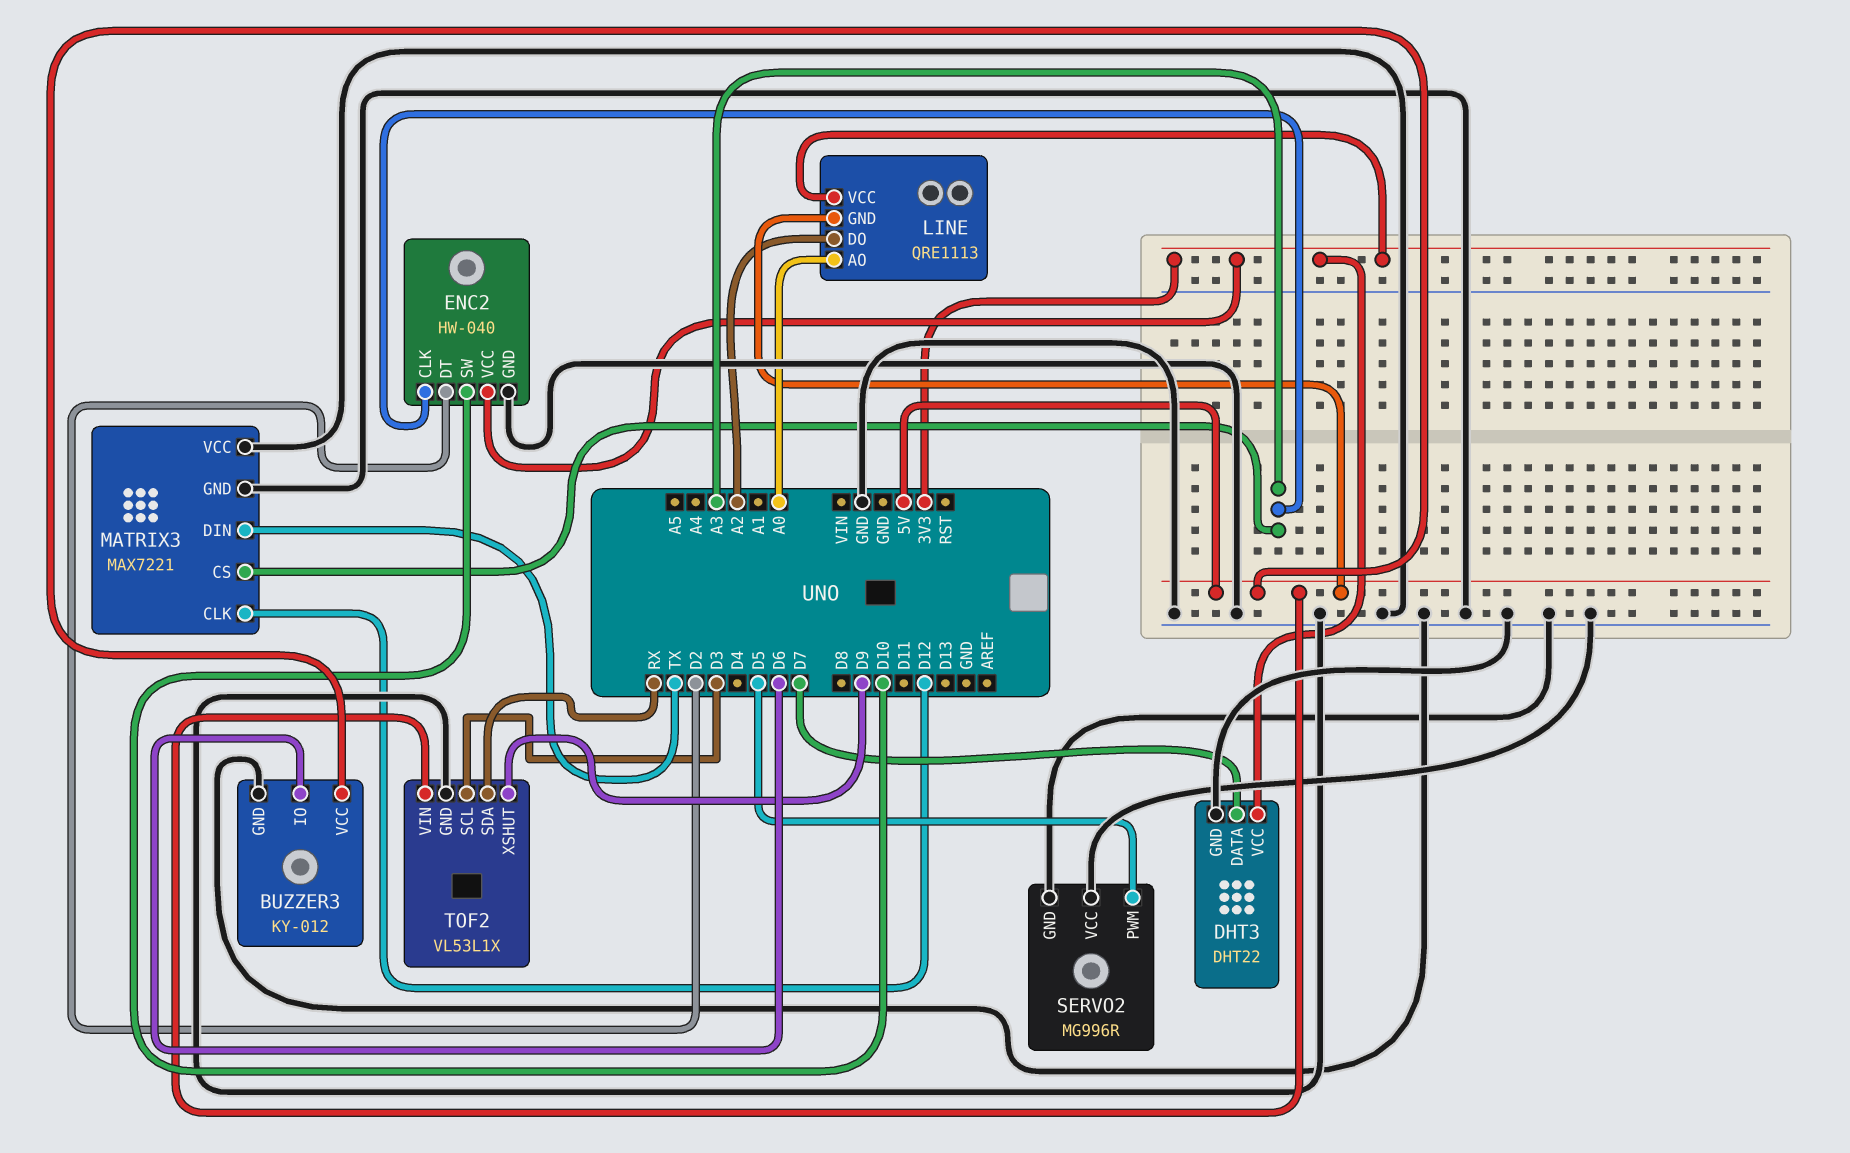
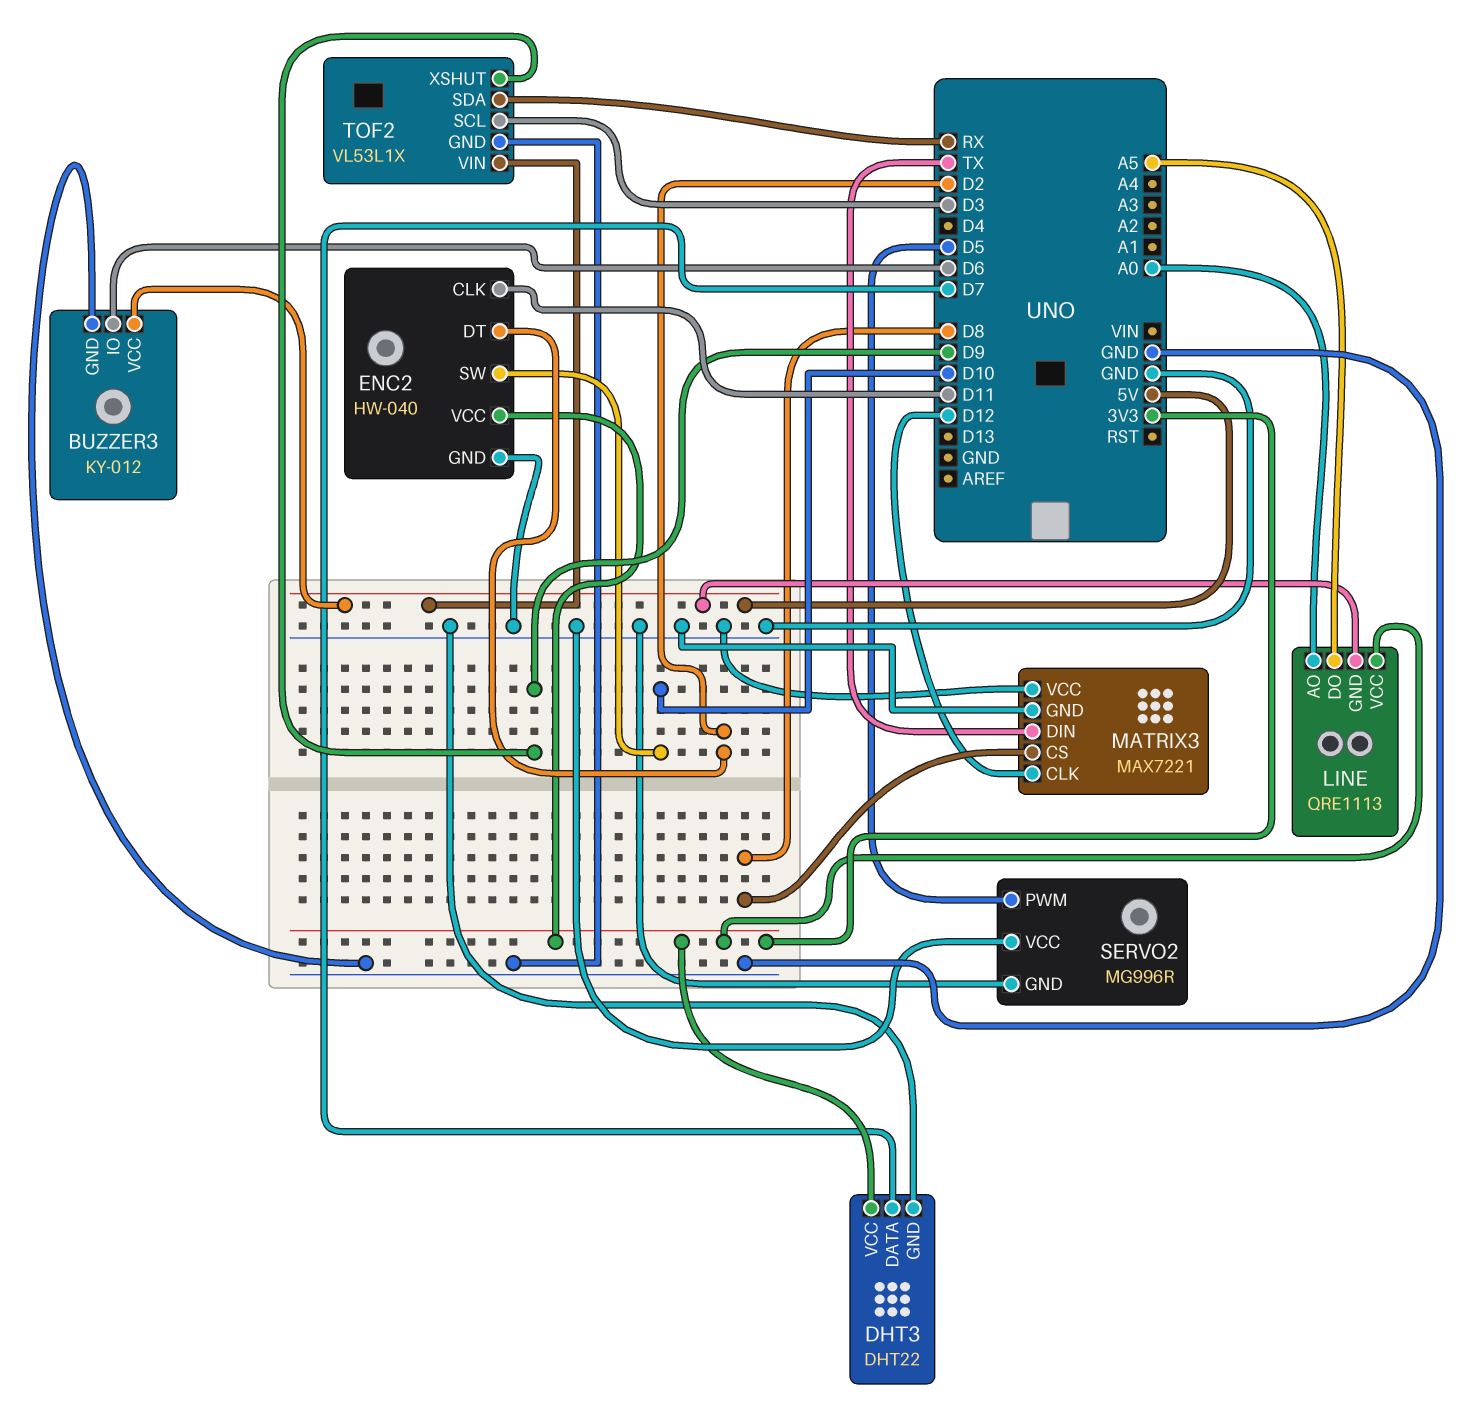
ENC2 pin CLK: A3 -> D11
LINE pin DO: A2 -> A5
MATRIX3 pin CS: A3 -> D8

